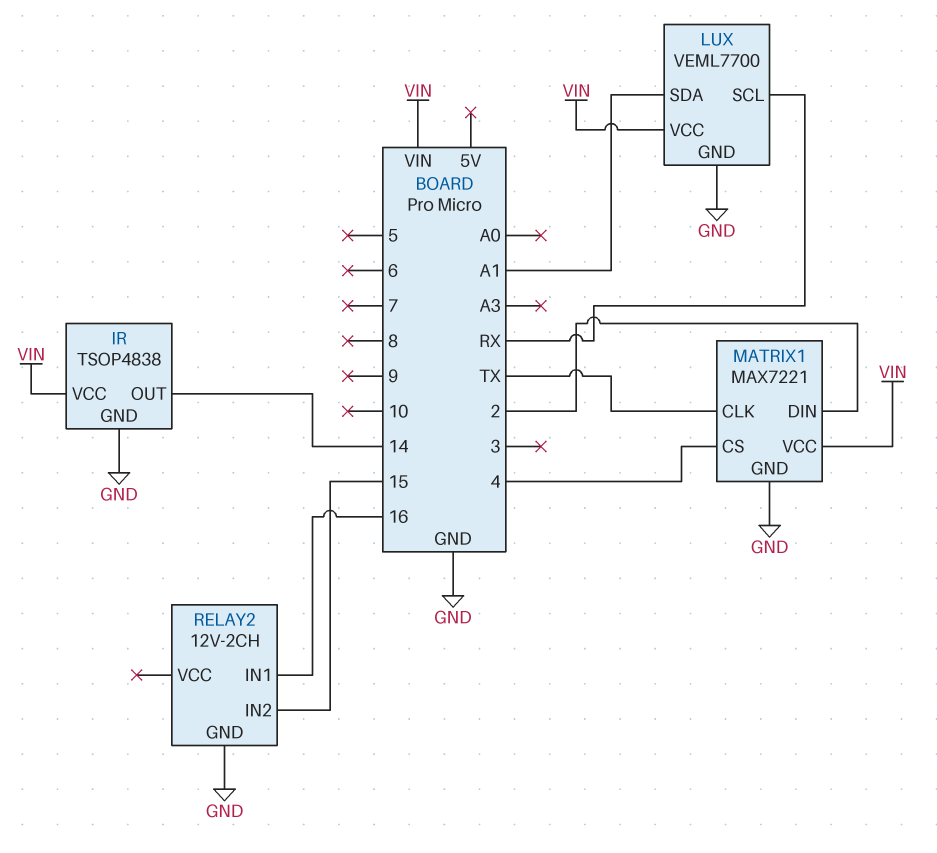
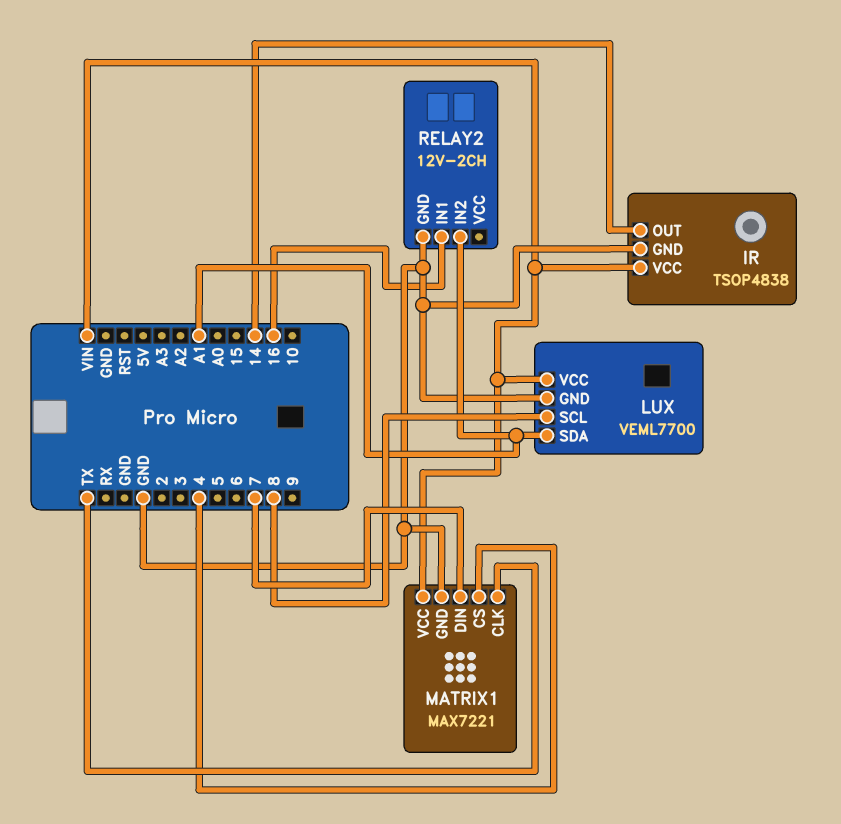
LUX pin SCL: RX -> 8
MATRIX1 pin DIN: 2 -> 7
RELAY2 pin IN2: 15 -> A1

